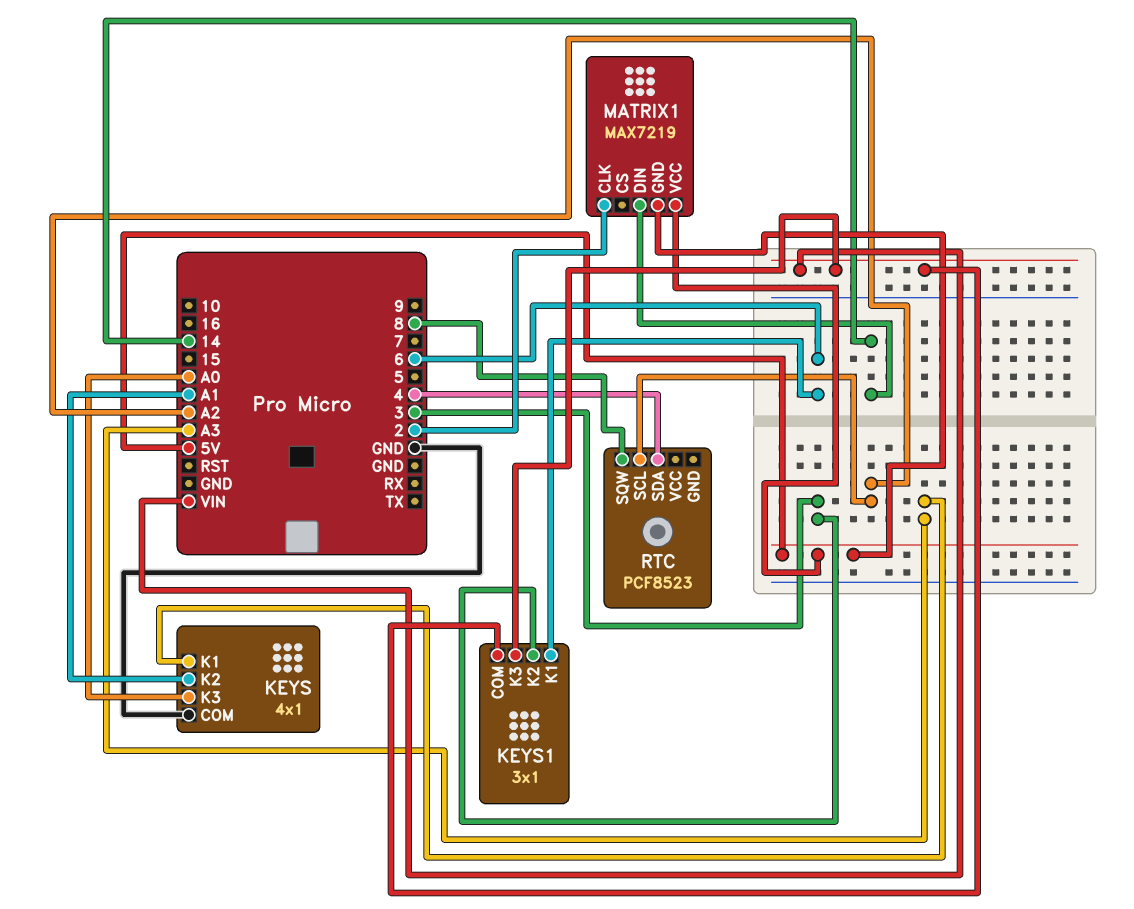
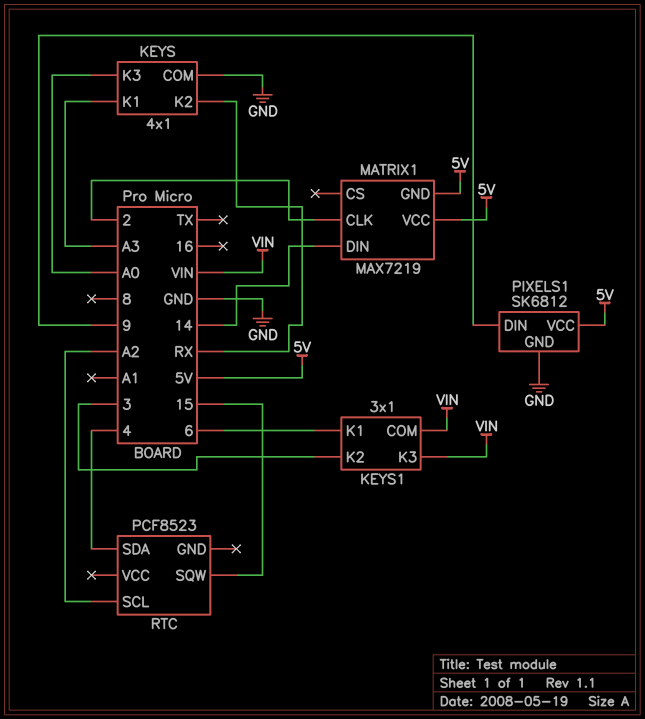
KEYS pin K2: A1 -> RX
PIXELS1: none -> SK6812
PIXELS1 pin DIN: none -> 9
PIXELS1 pin GND: none -> GND
PIXELS1 pin VCC: none -> 5V
RTC pin SQW: 8 -> 15

